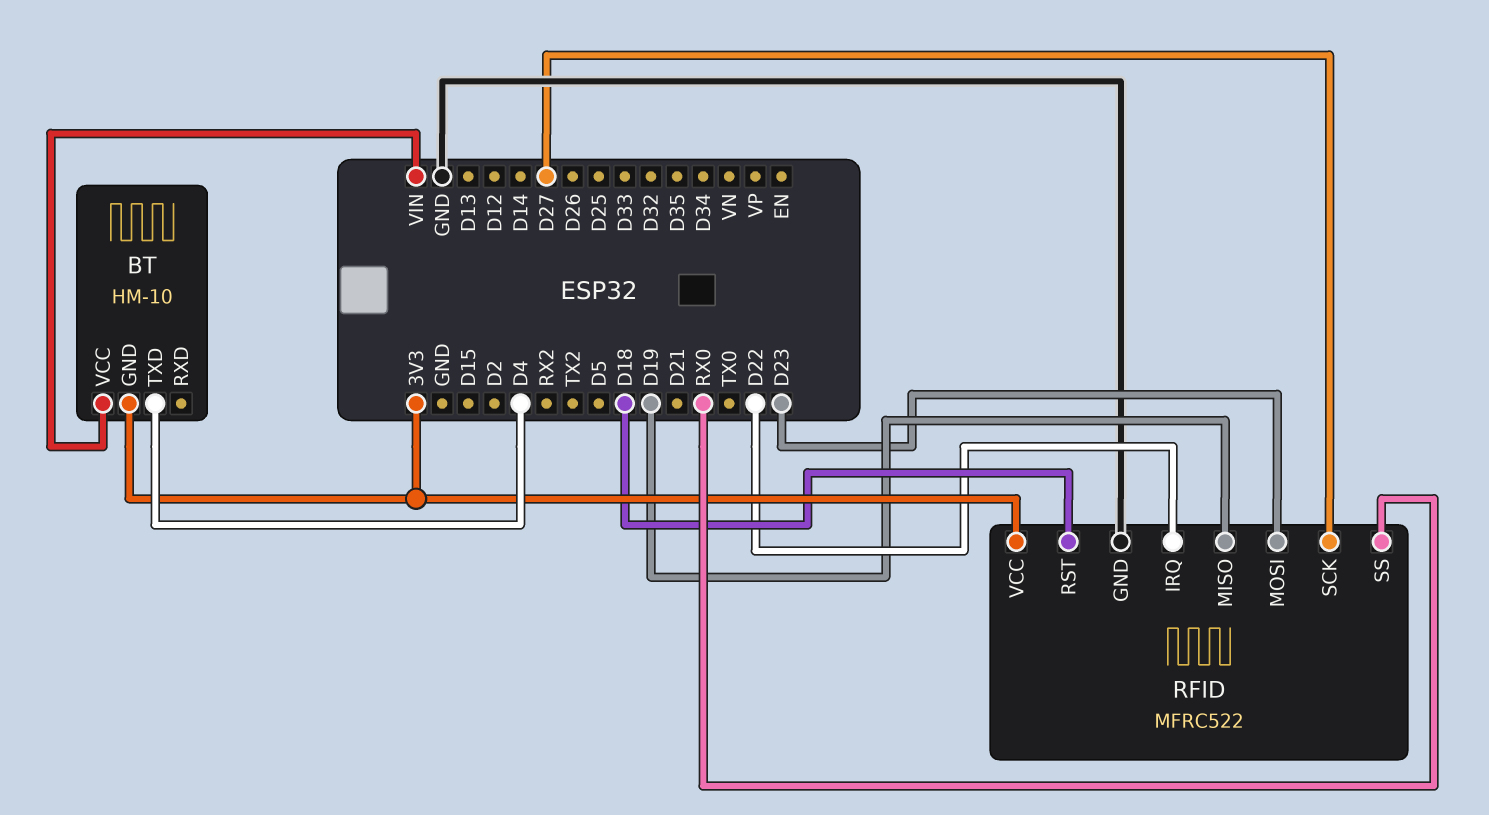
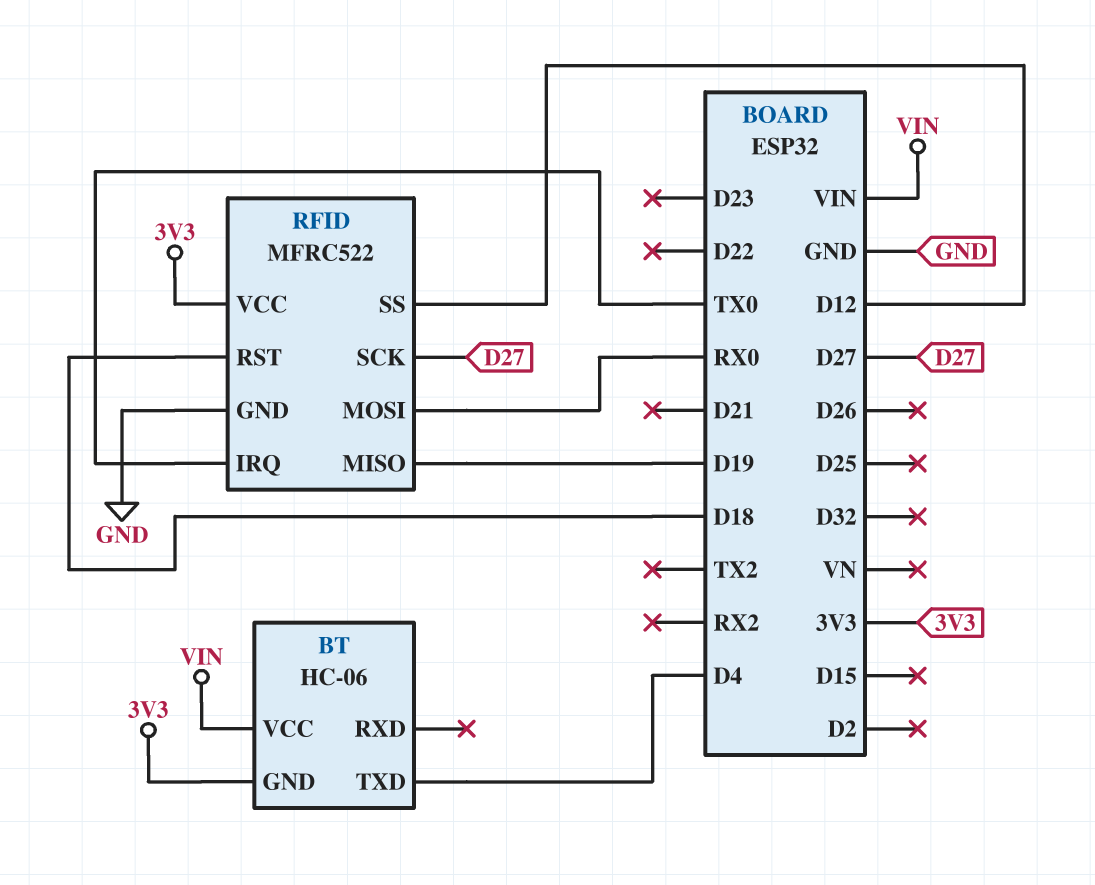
BT: HM-10 -> HC-06
RFID pin IRQ: D22 -> TX0
RFID pin MOSI: D23 -> RX0
RFID pin SS: RX0 -> D12

